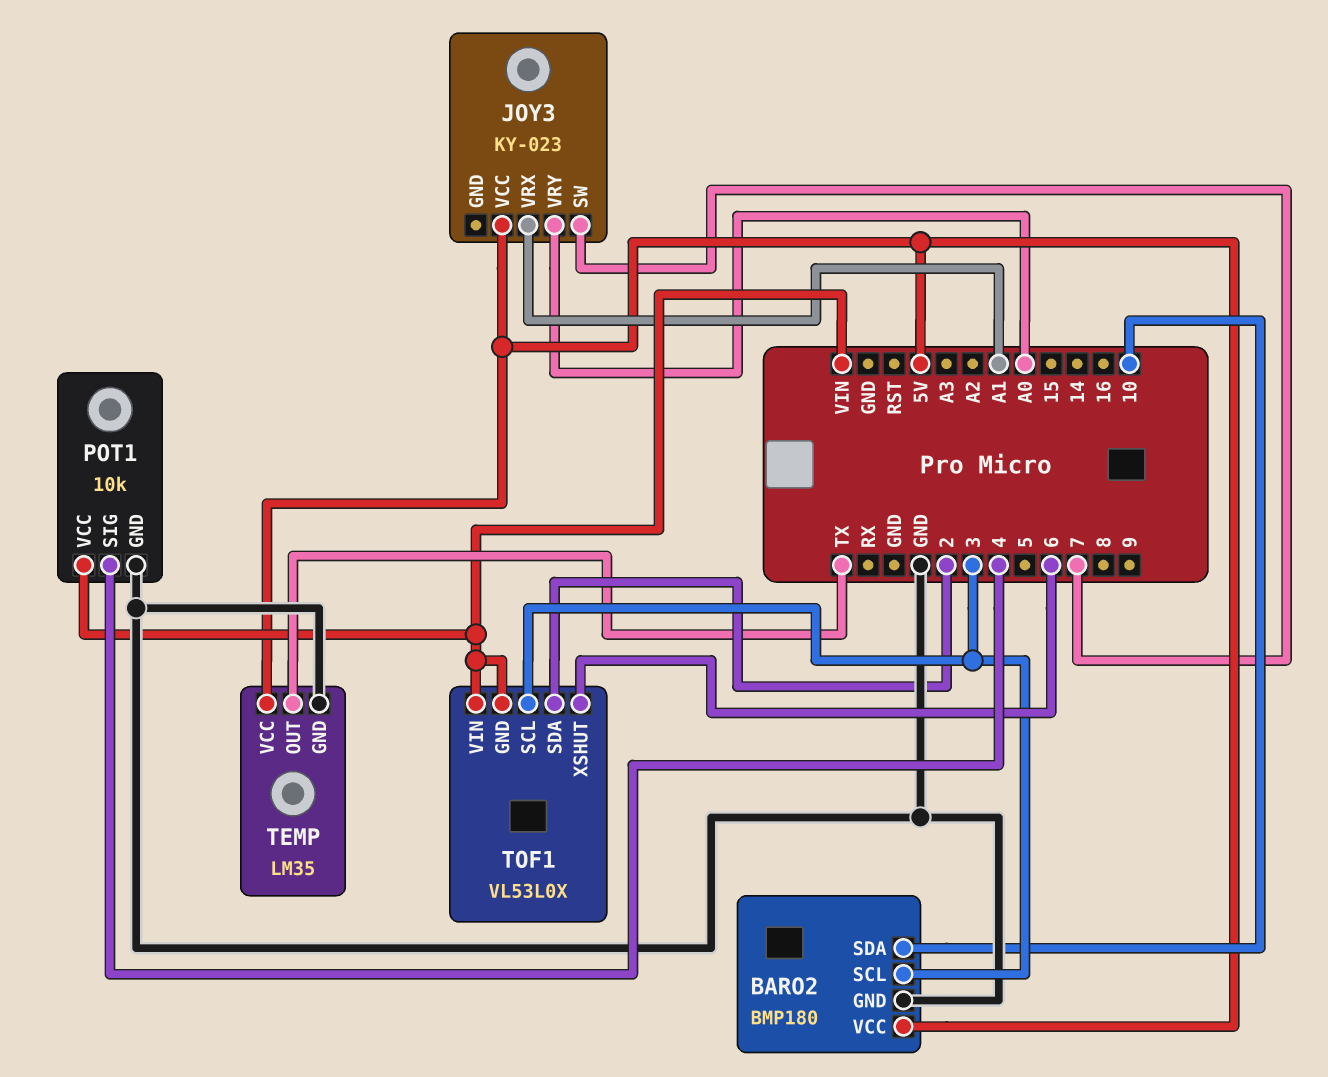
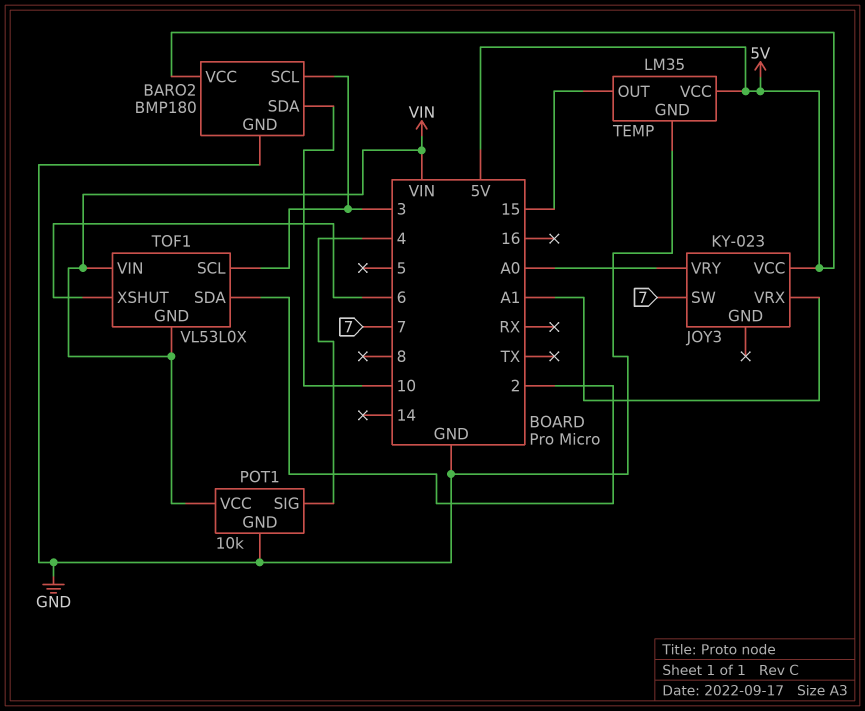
TEMP pin OUT: TX -> 15

